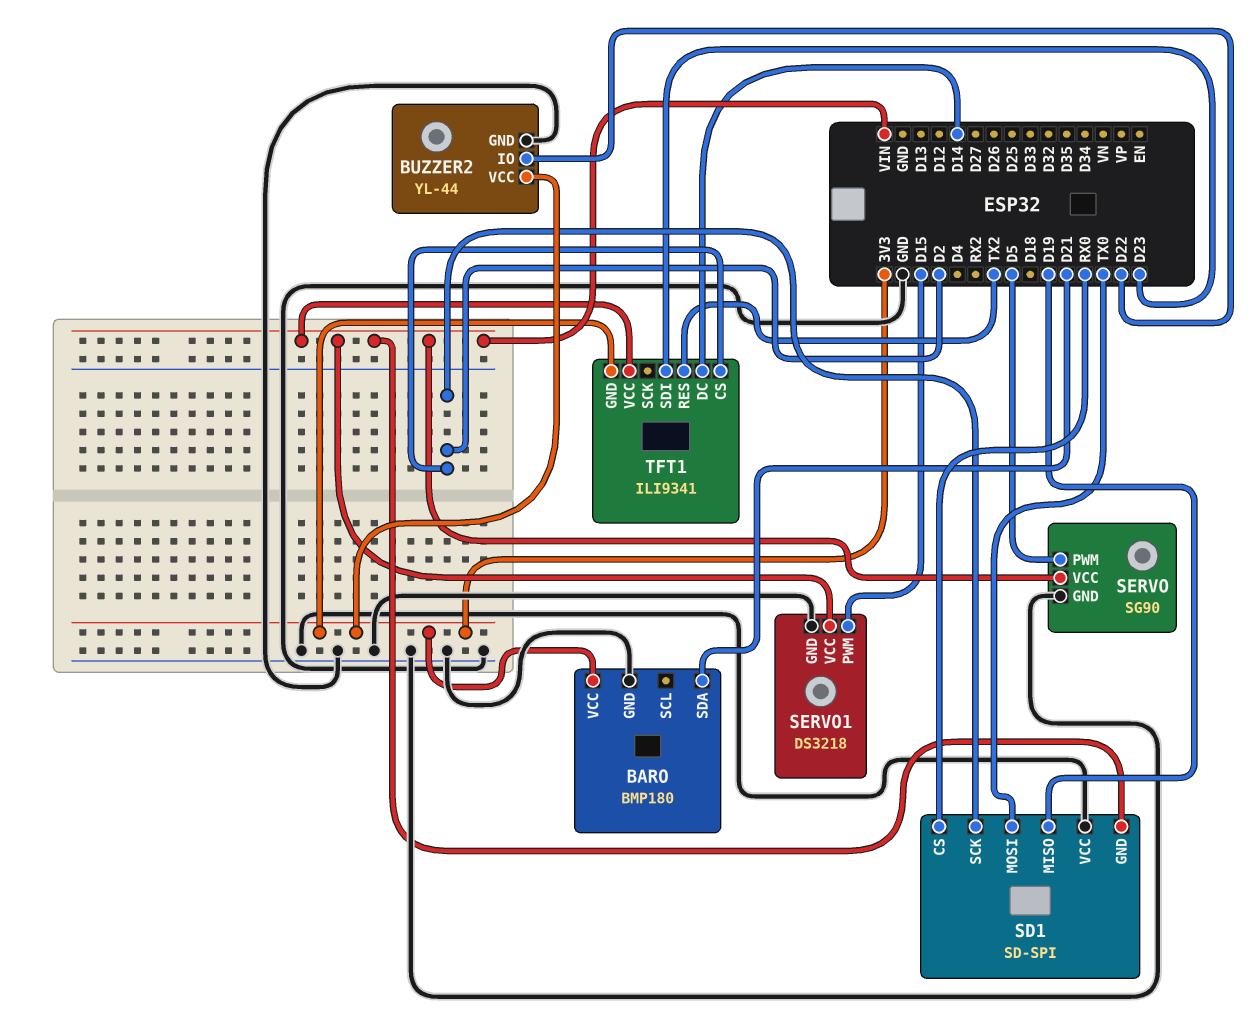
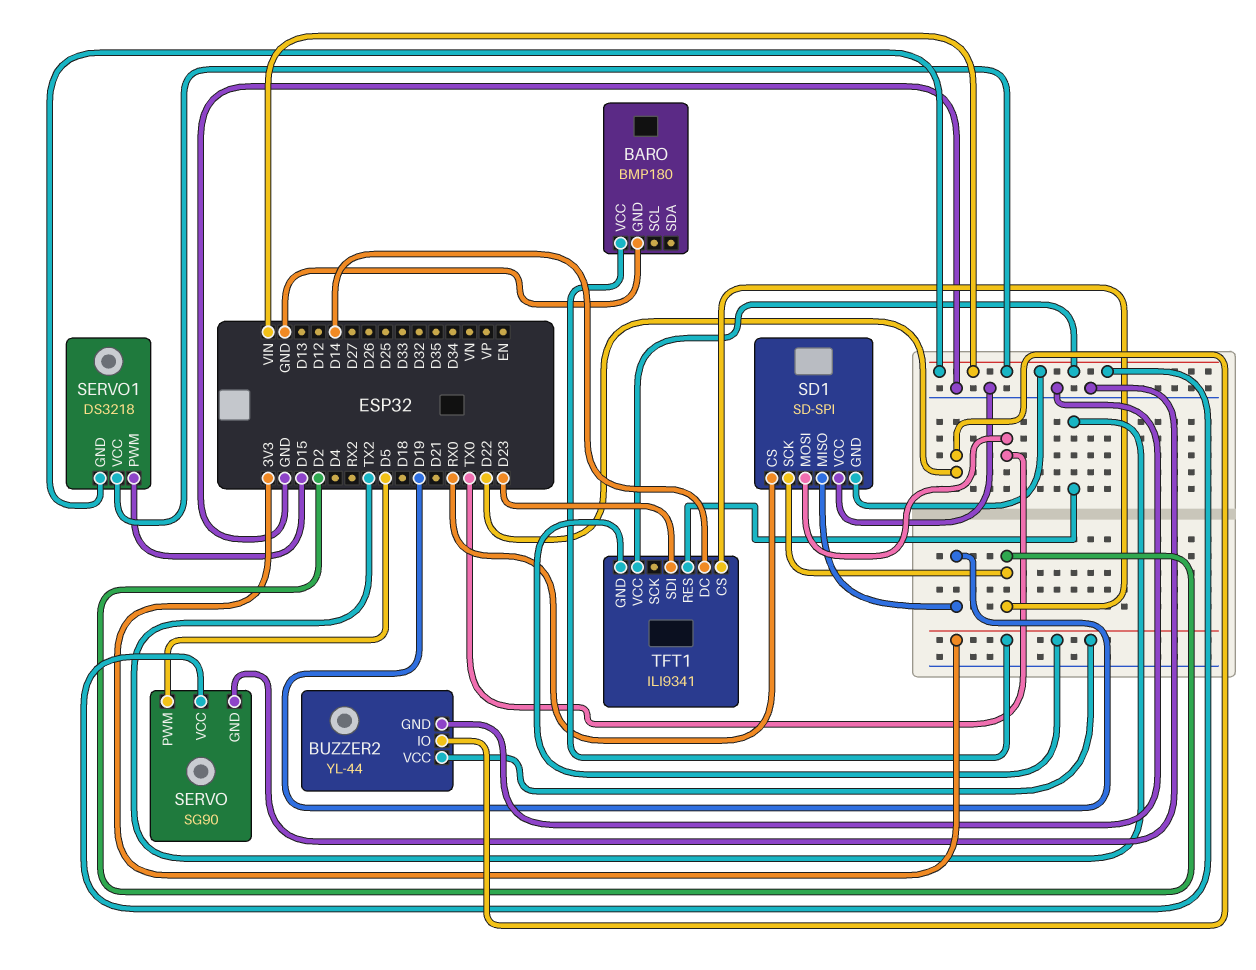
BARO pin SDA: D21 -> none
SERVO1 pin GND: GND -> VIN

